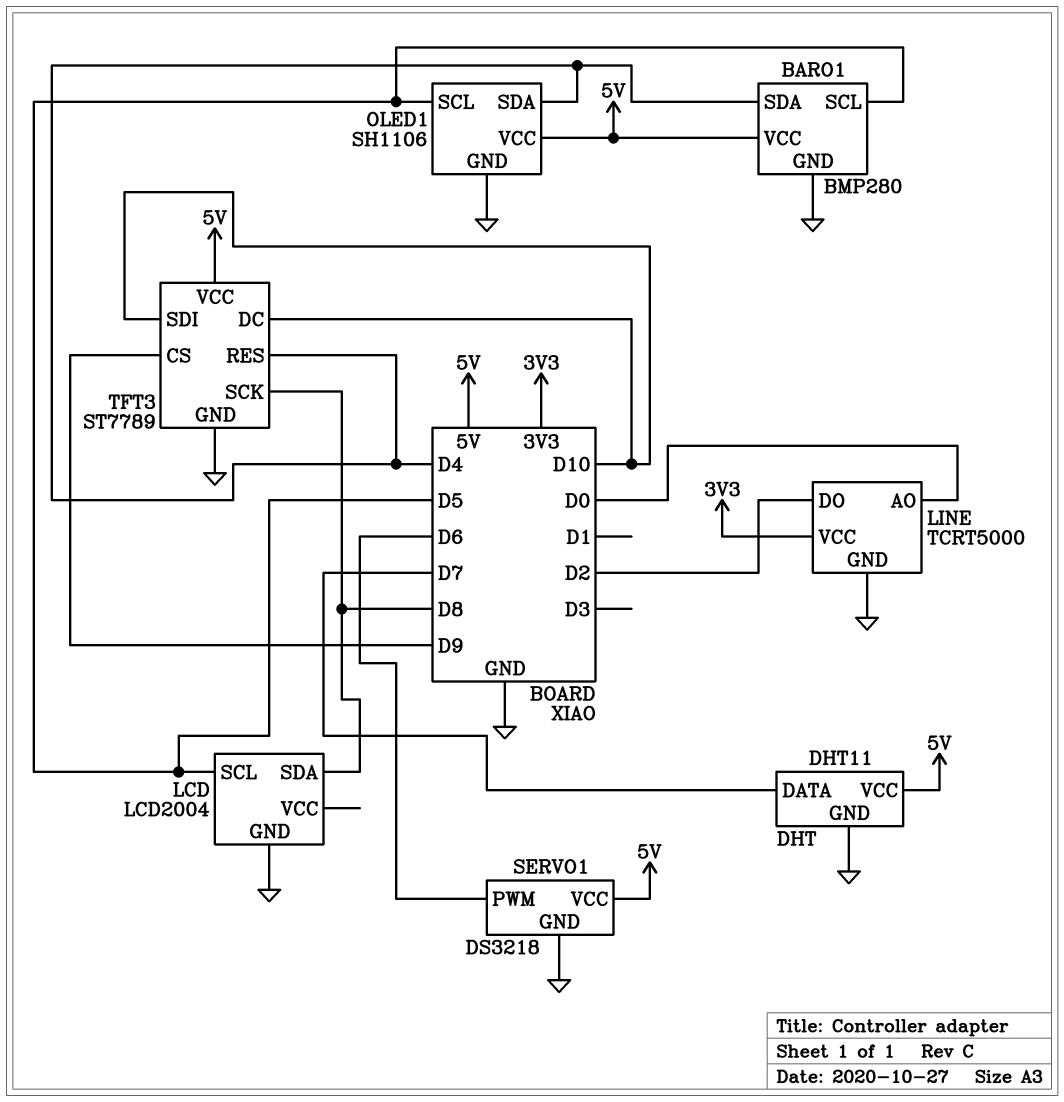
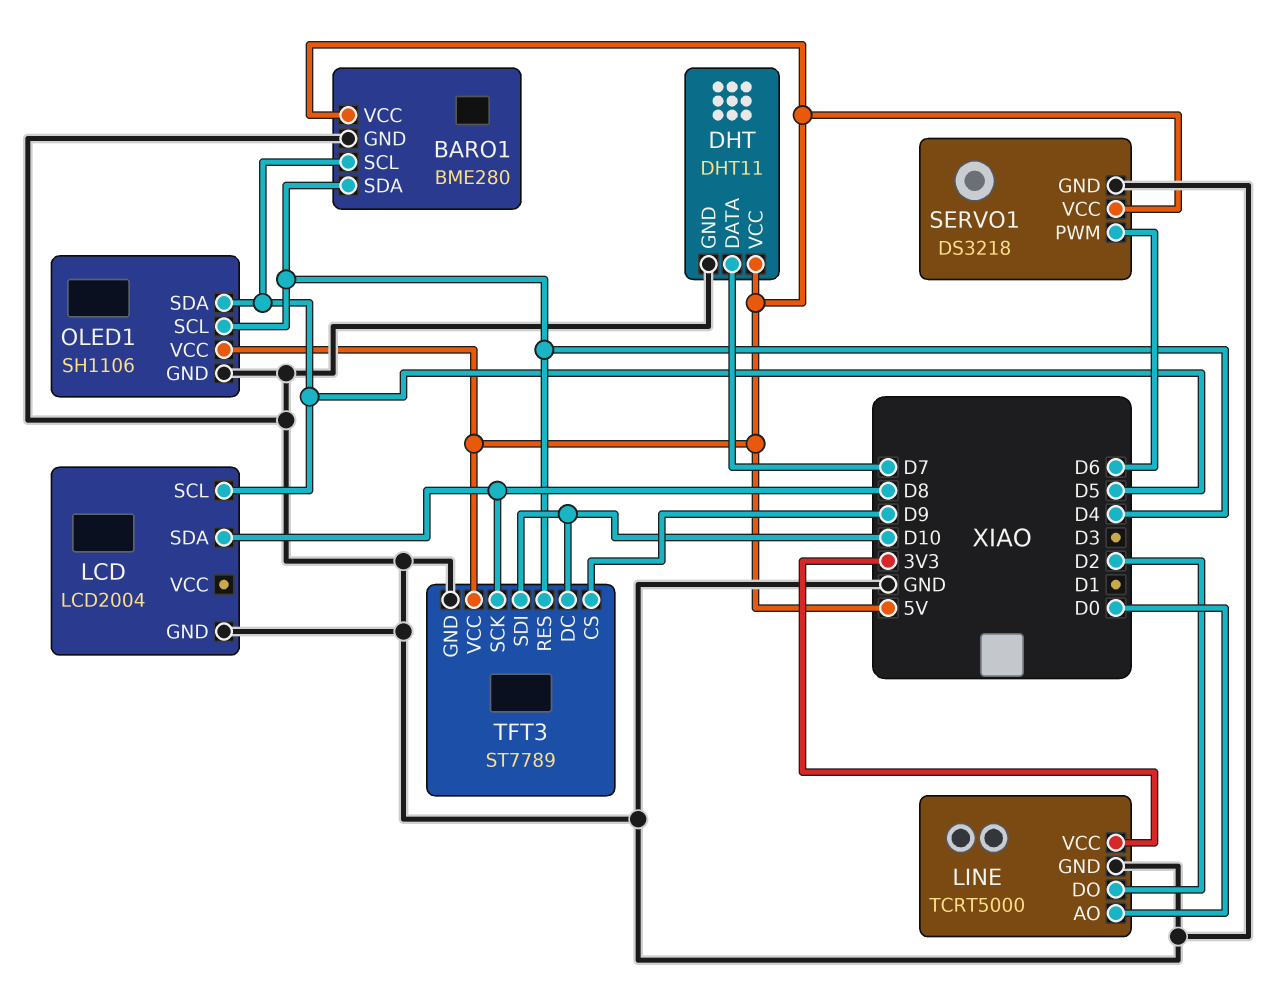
BARO1: BMP280 -> BME280
OLED1 pin SCL: D5 -> D4
OLED1 pin SDA: D4 -> D5

